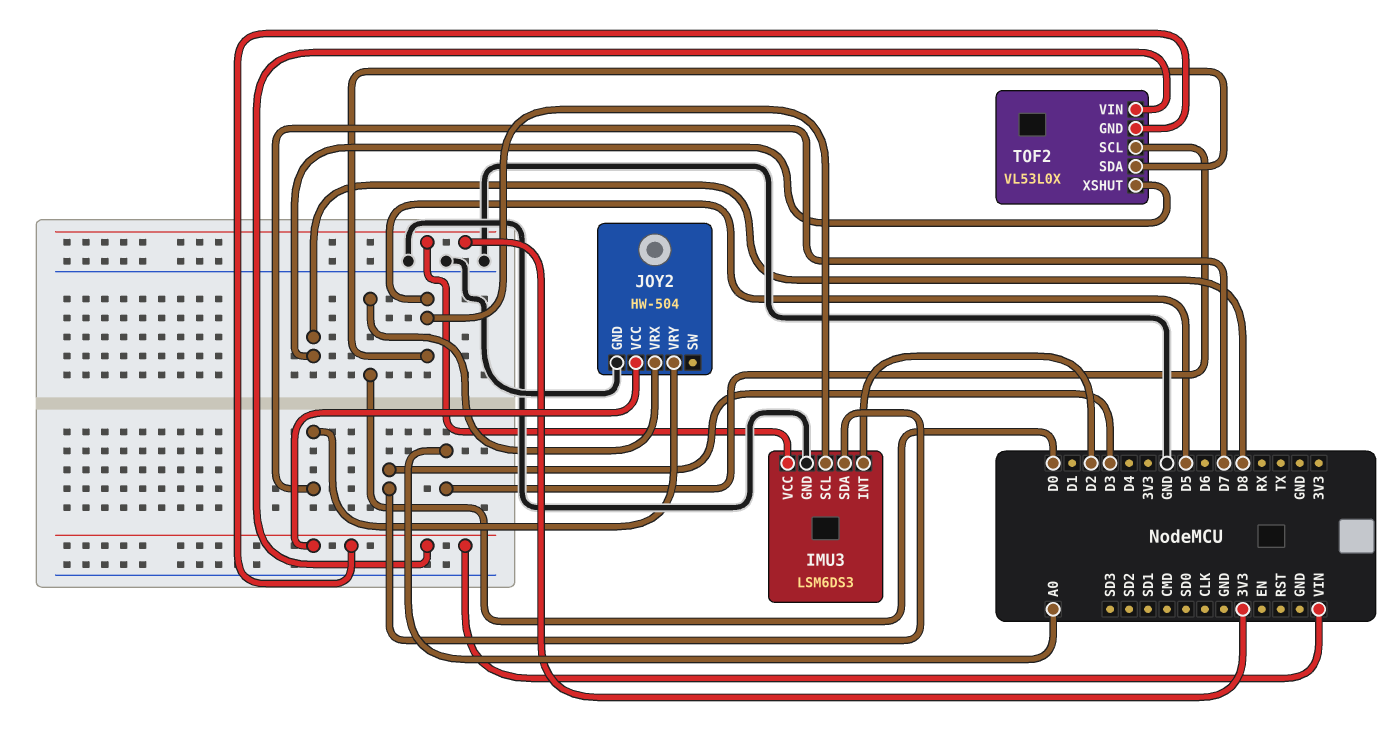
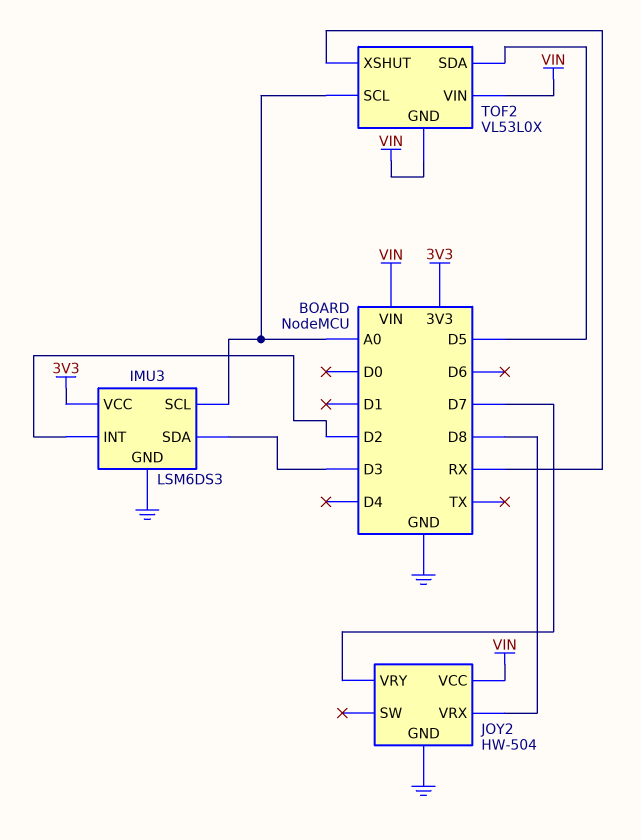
IMU3 pin SCL: D5 -> A0
JOY2 pin VRX: D0 -> D8
TOF2 pin XSHUT: D8 -> RX

